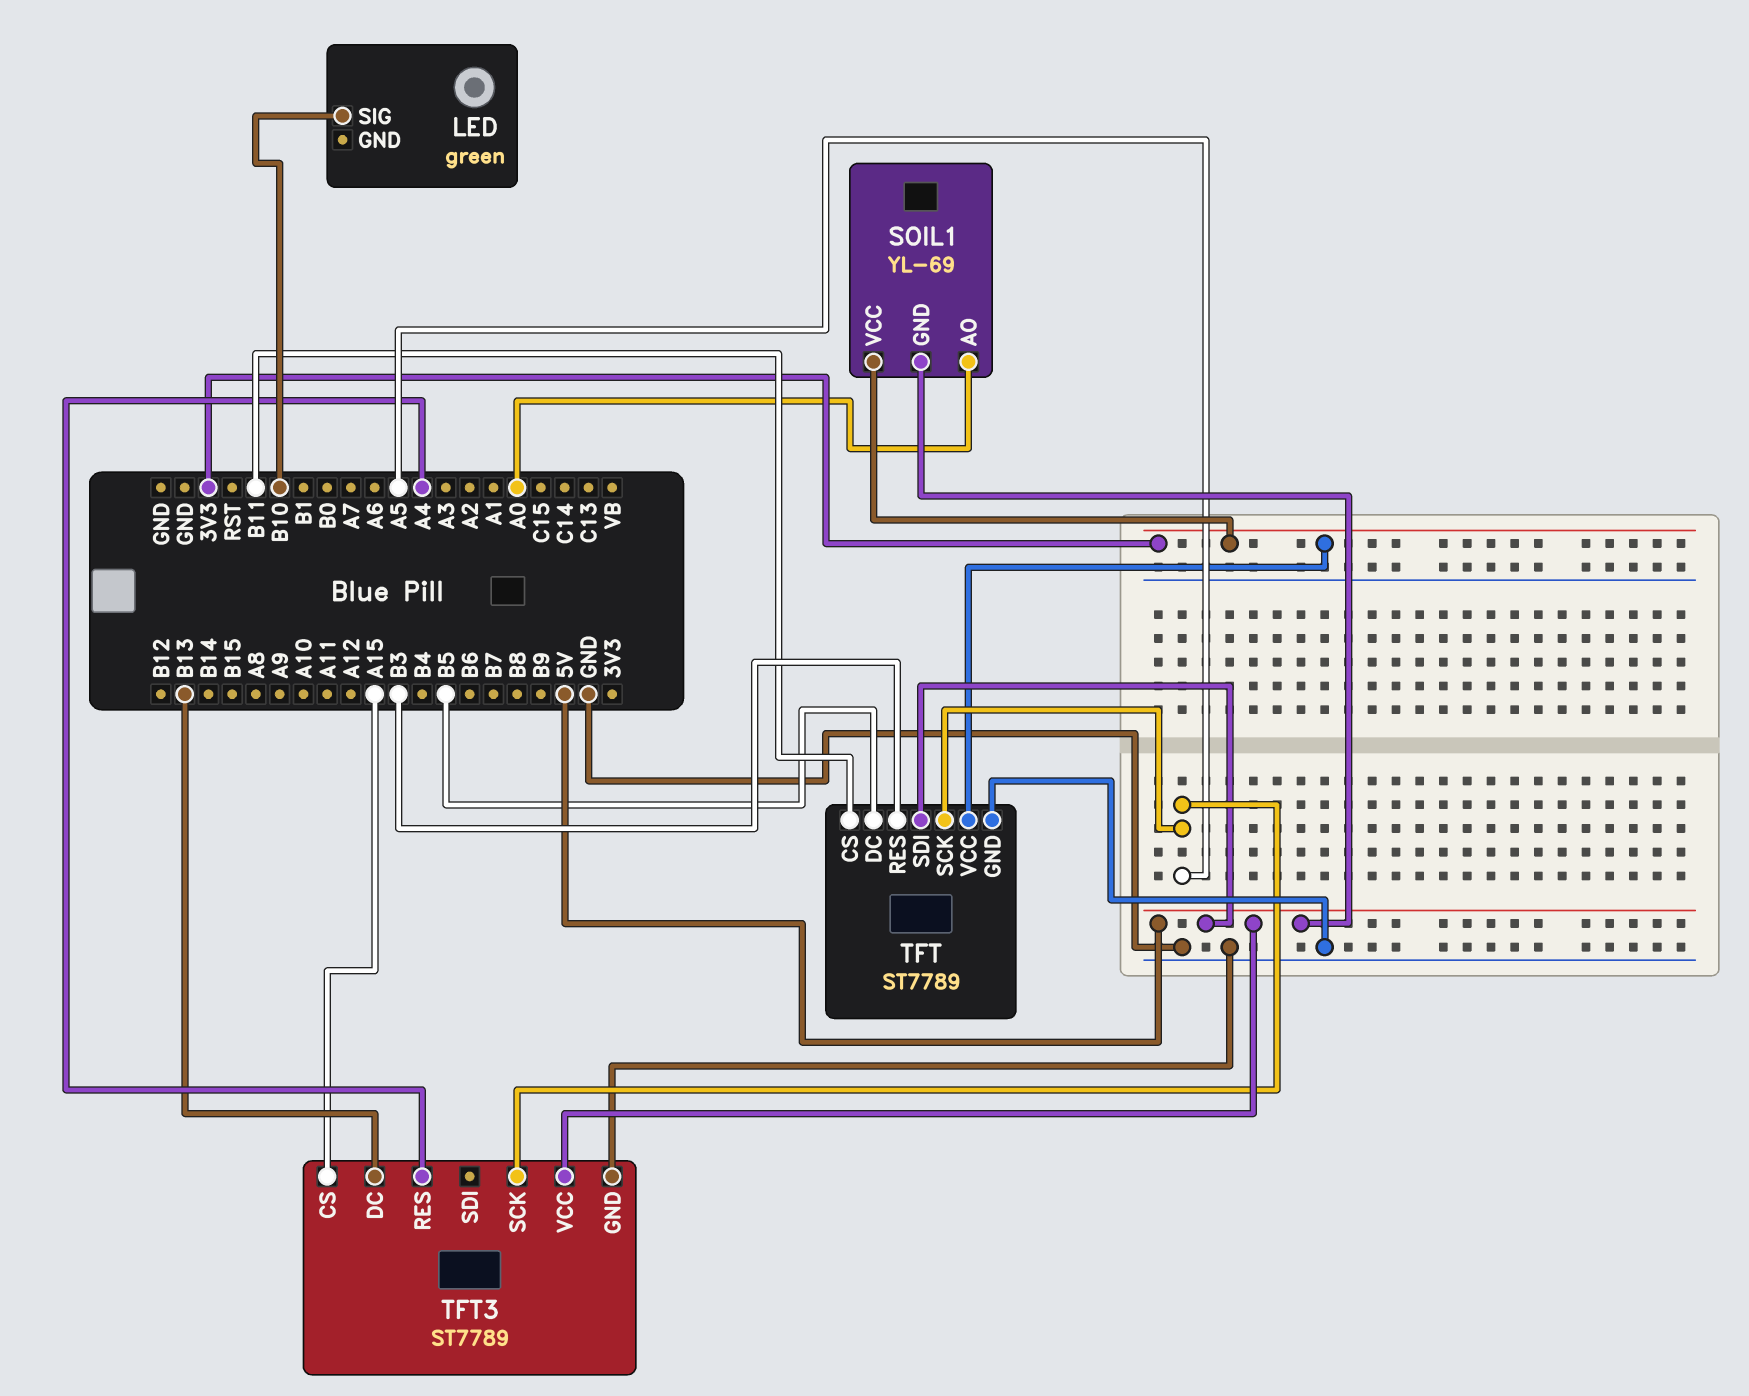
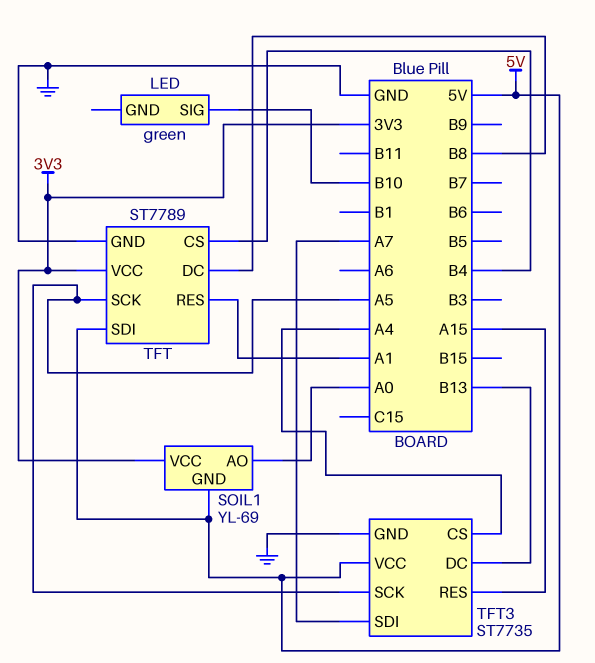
TFT pin CS: B11 -> B4
TFT pin DC: B5 -> B8
TFT pin RES: B3 -> A1
TFT3: ST7789 -> ST7735
TFT3 pin CS: A15 -> A4
TFT3 pin RES: A4 -> A15
TFT3 pin SDI: none -> A7

